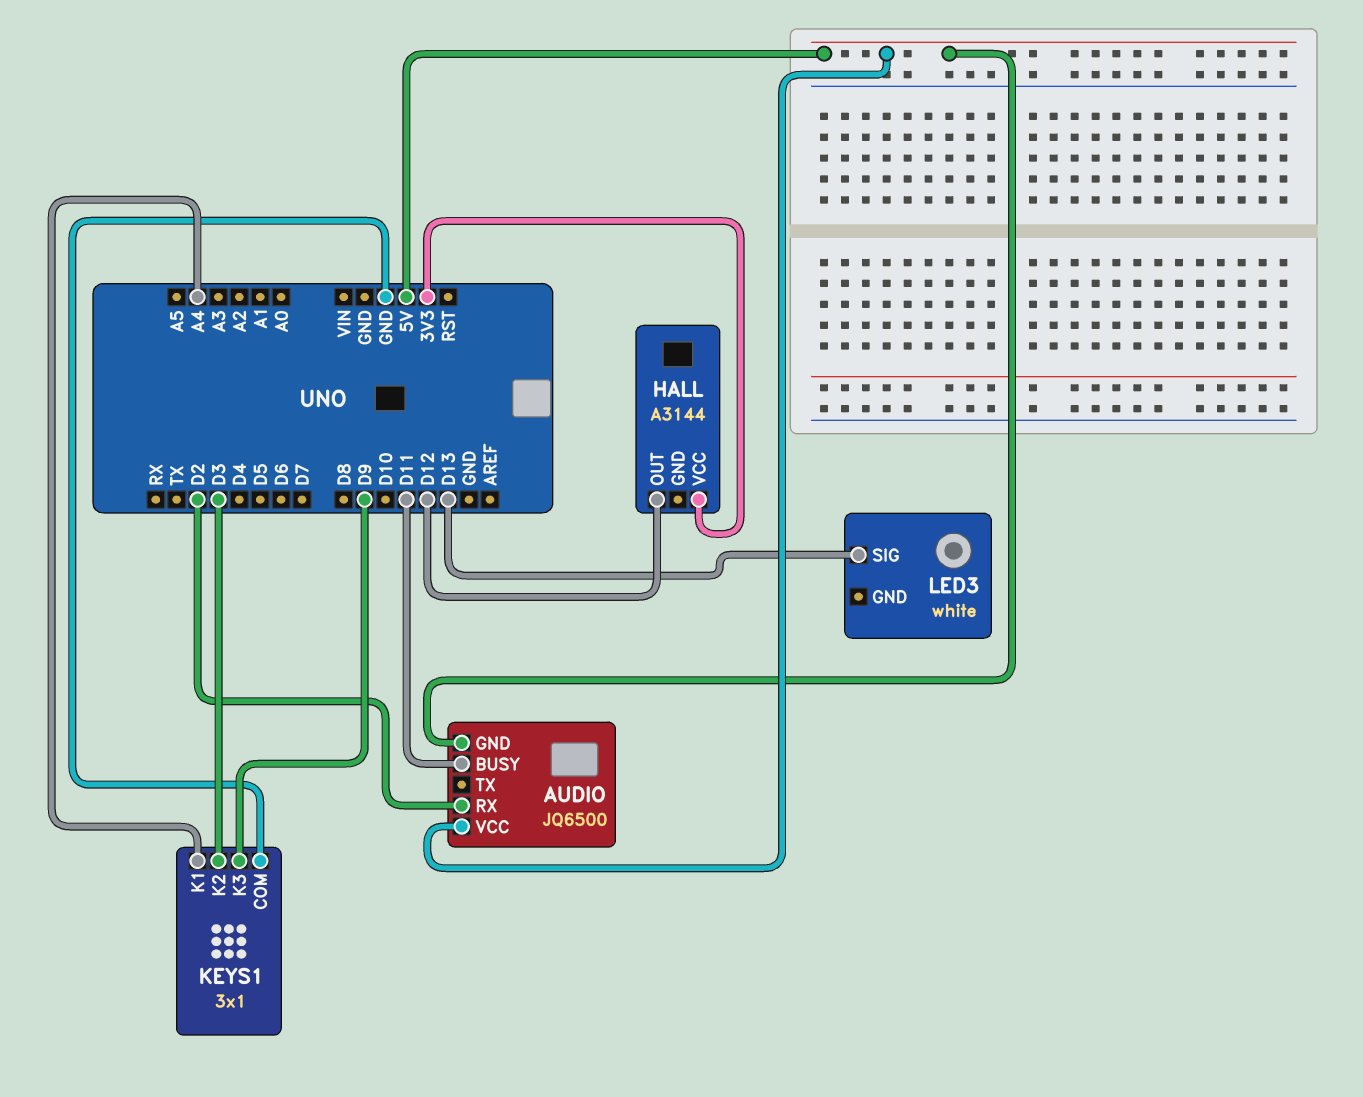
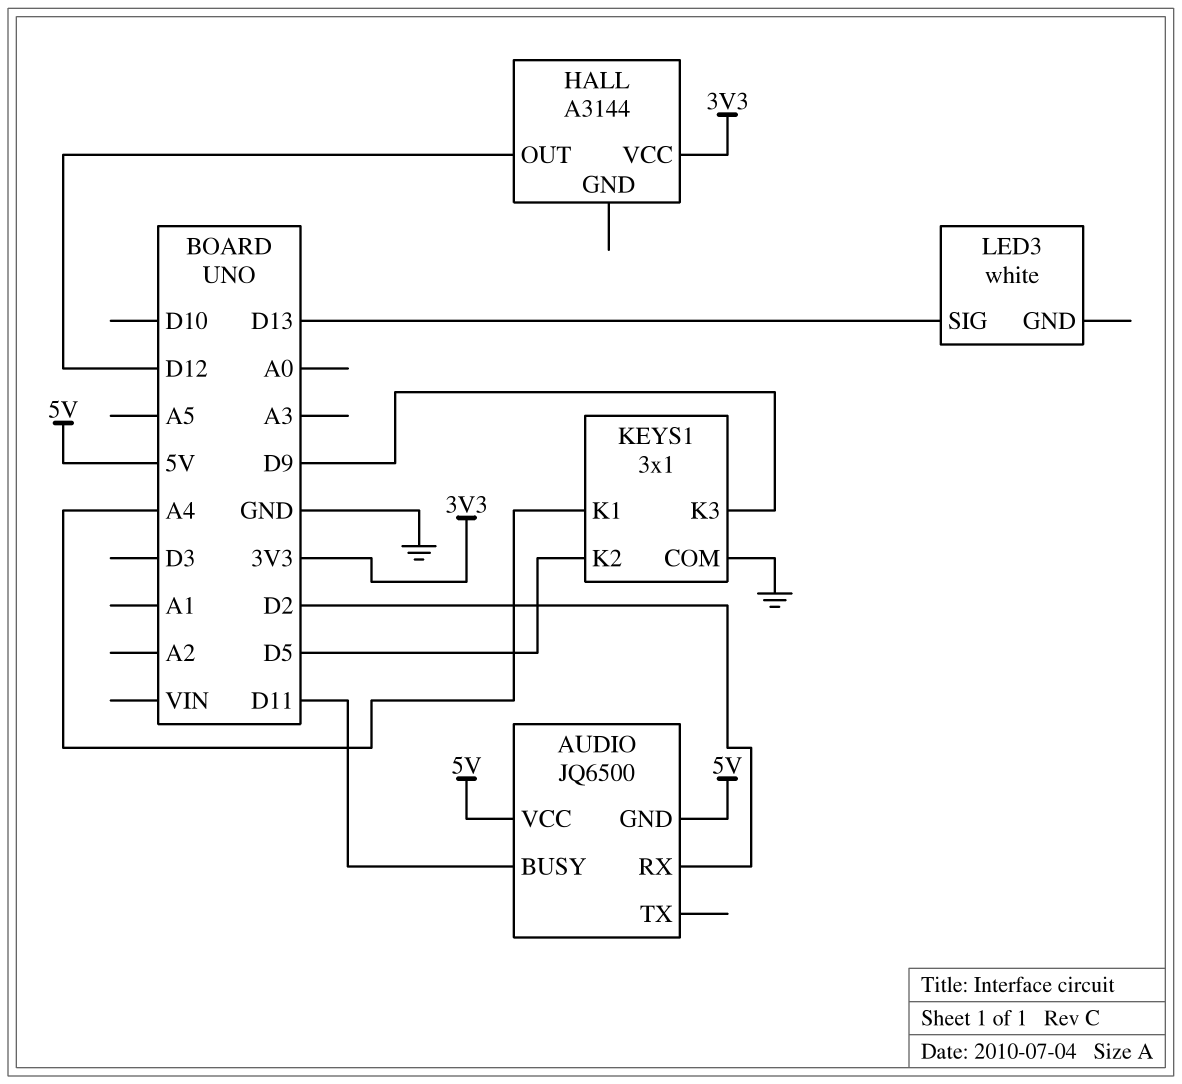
KEYS1 pin K2: D3 -> D5

